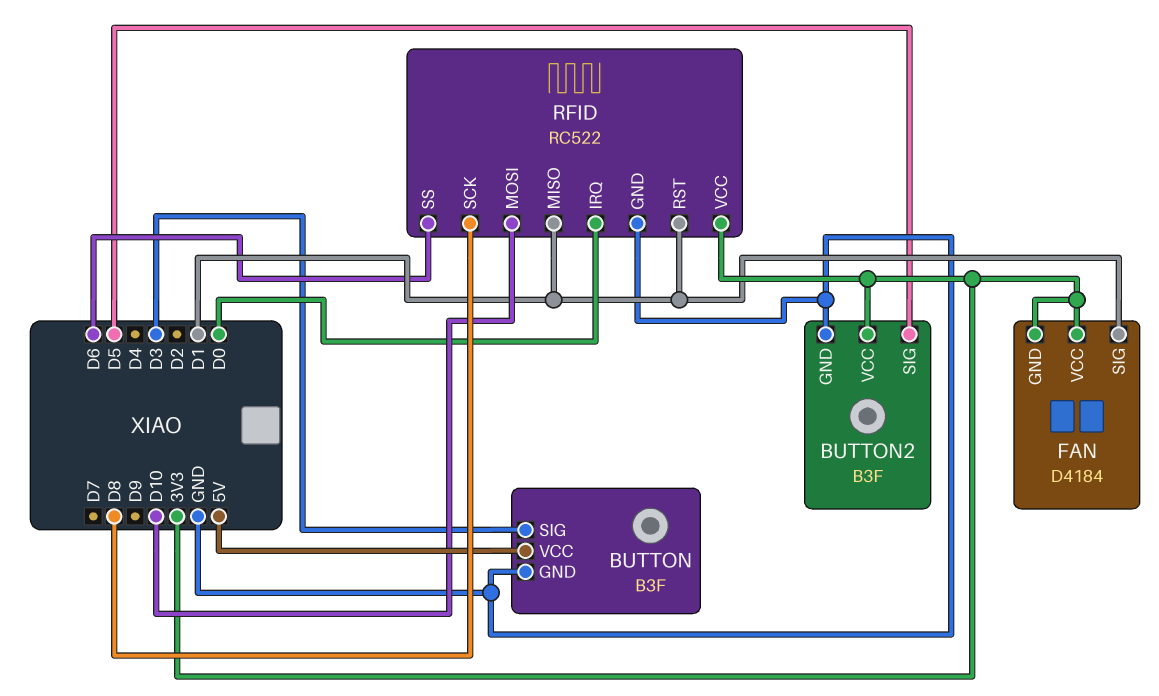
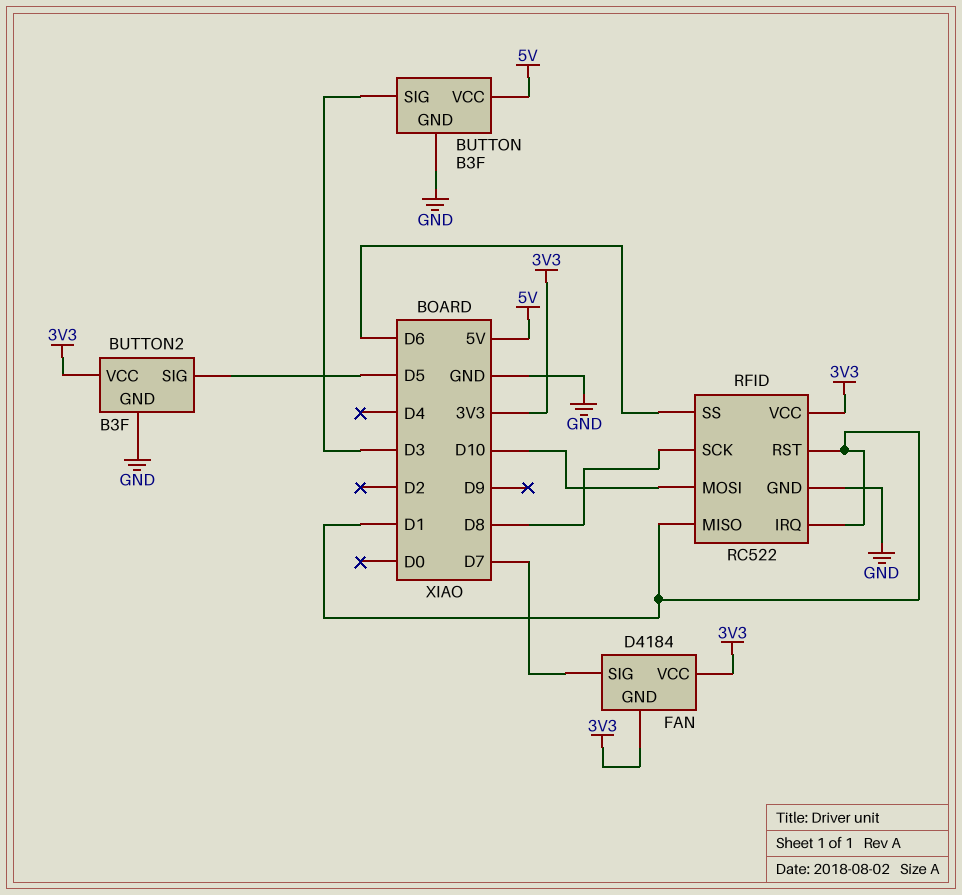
FAN pin SIG: D1 -> D7
RFID pin IRQ: D0 -> D1

